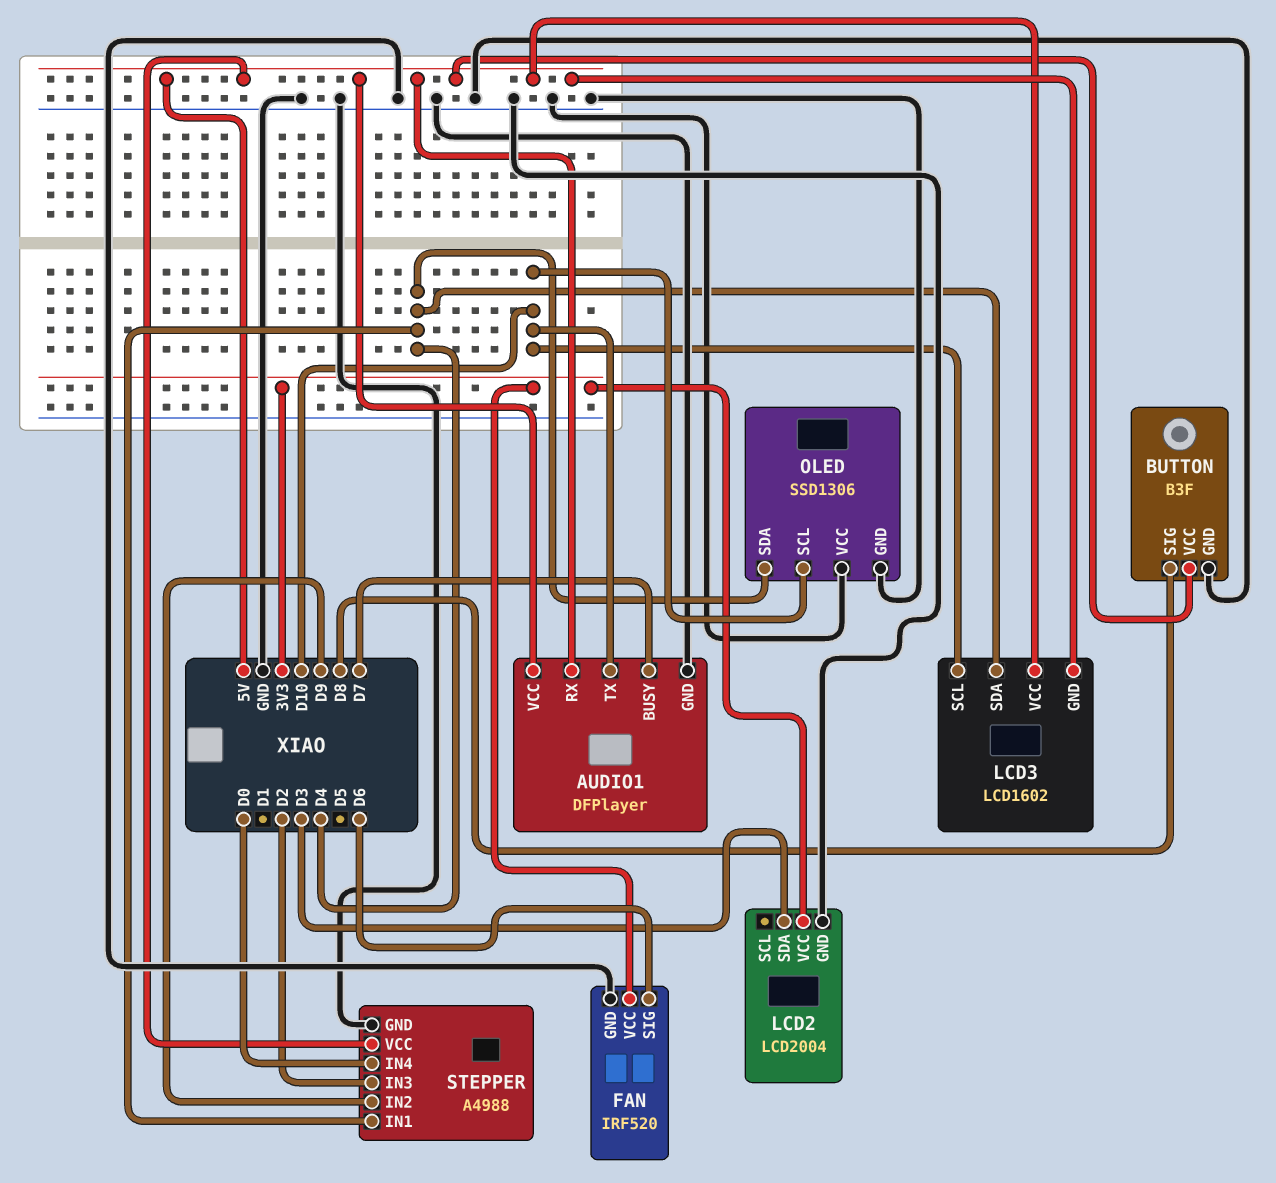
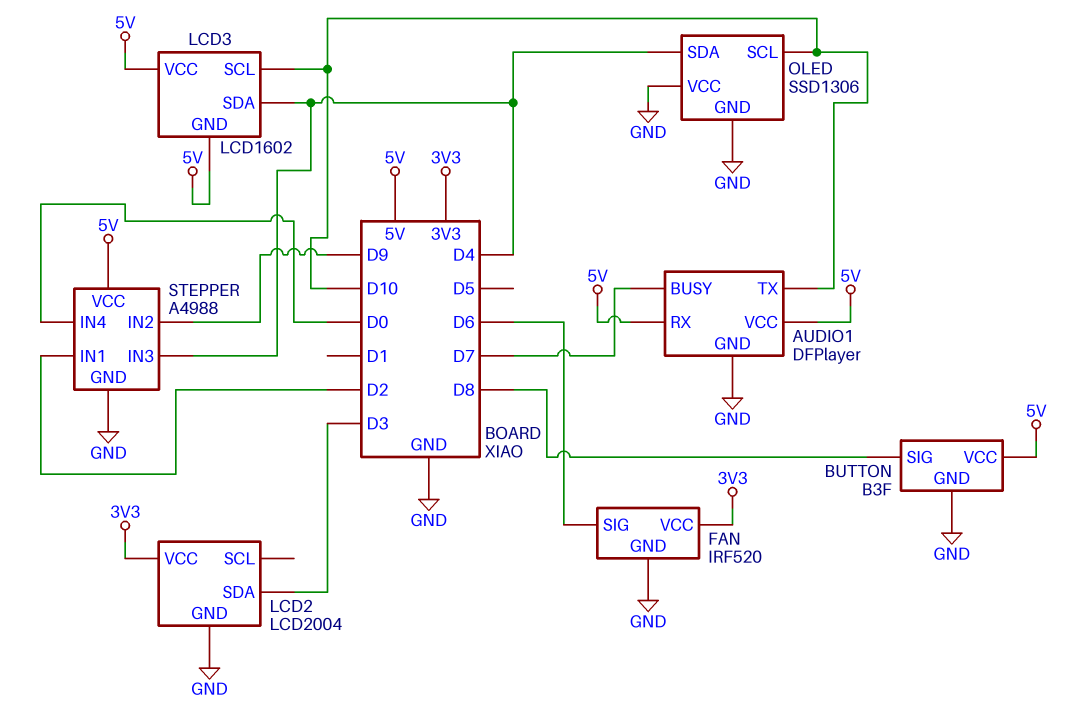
STEPPER pin IN1: D4 -> D2
STEPPER pin IN3: D2 -> D4

